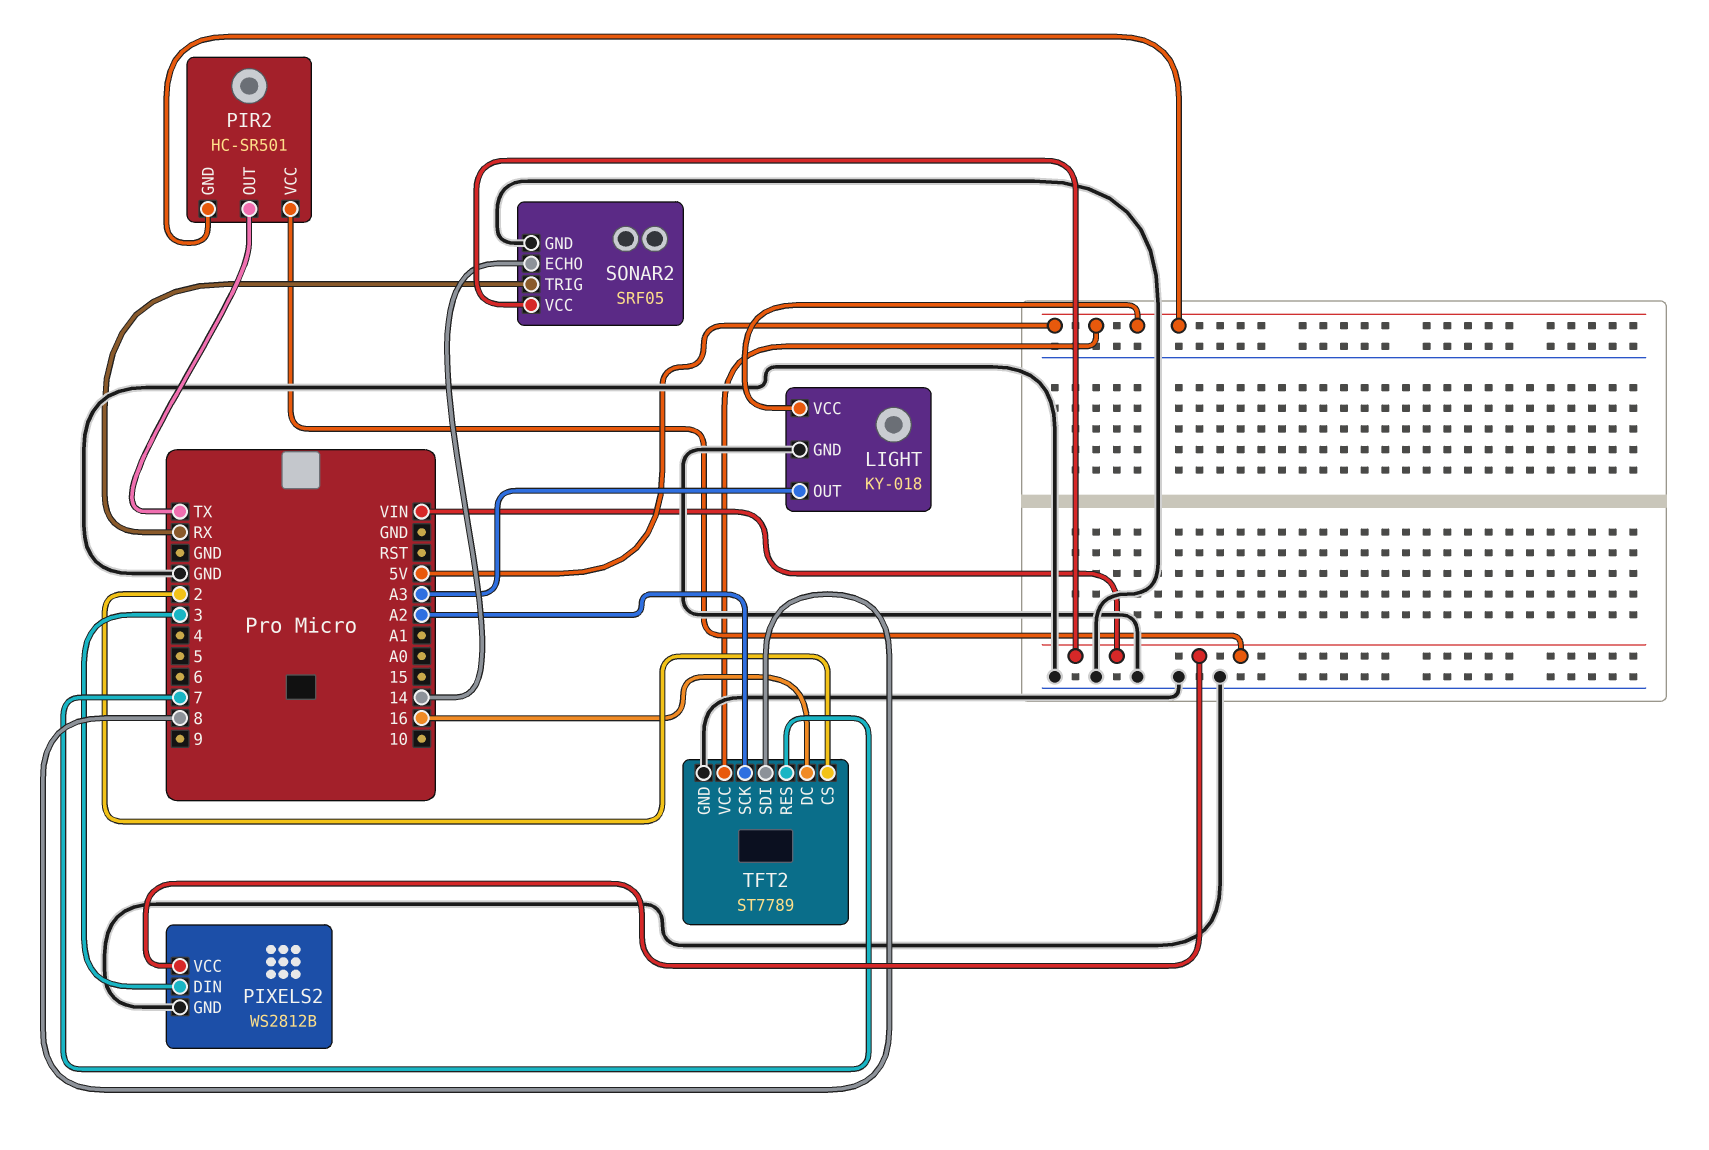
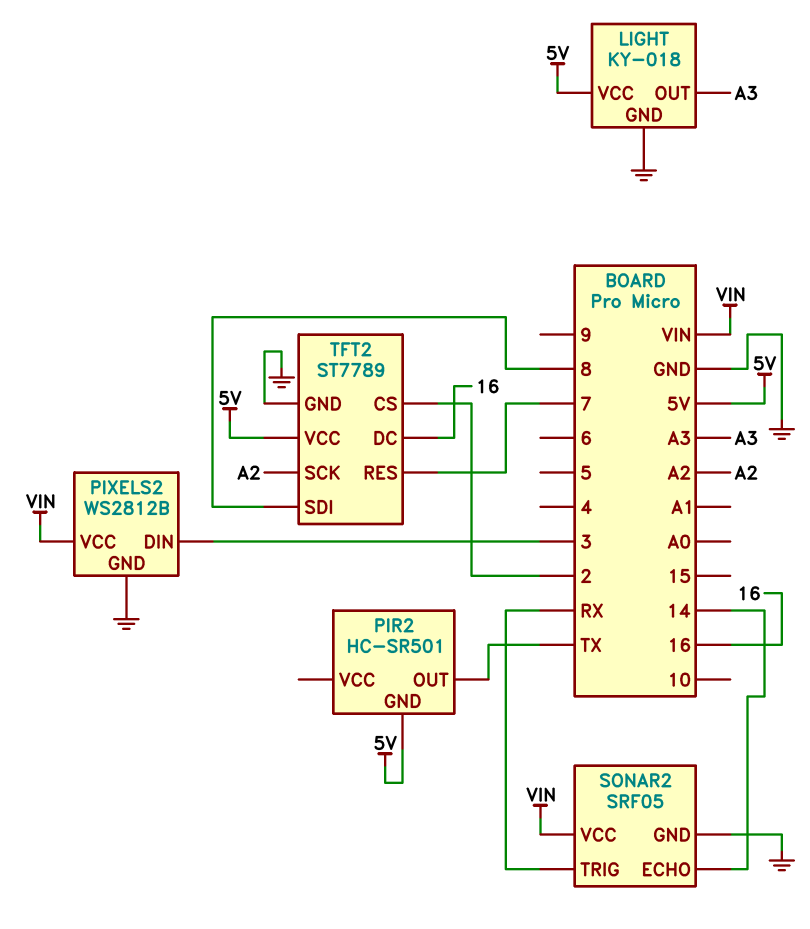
PIR2 pin VCC: VIN -> none

